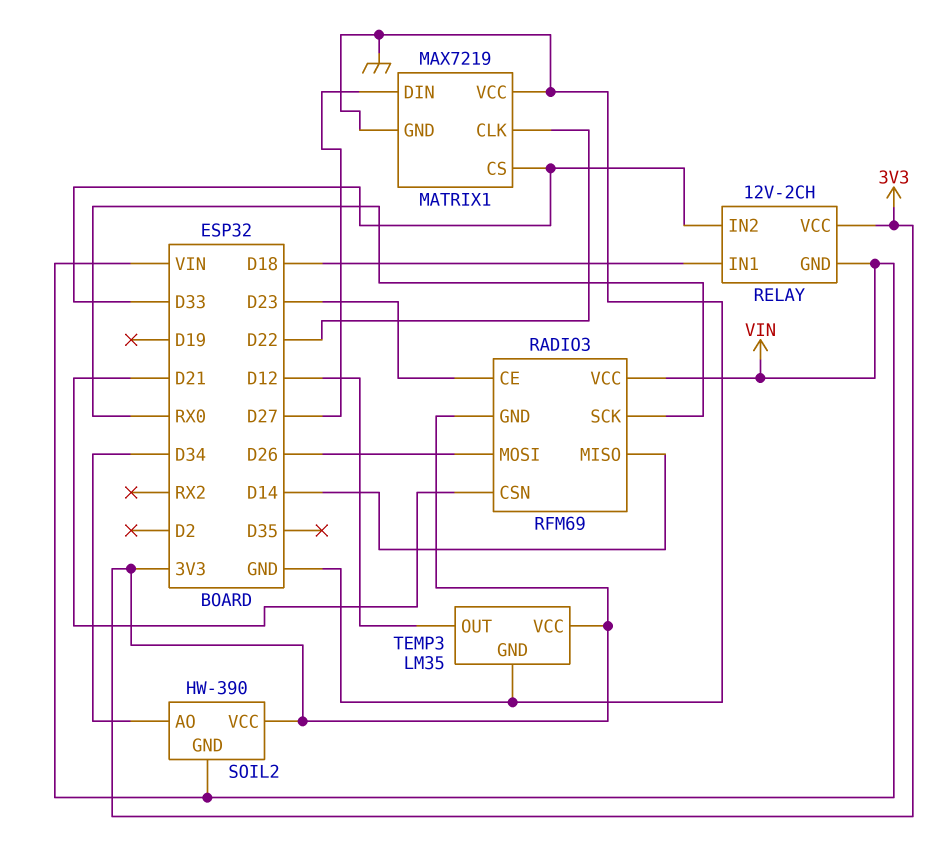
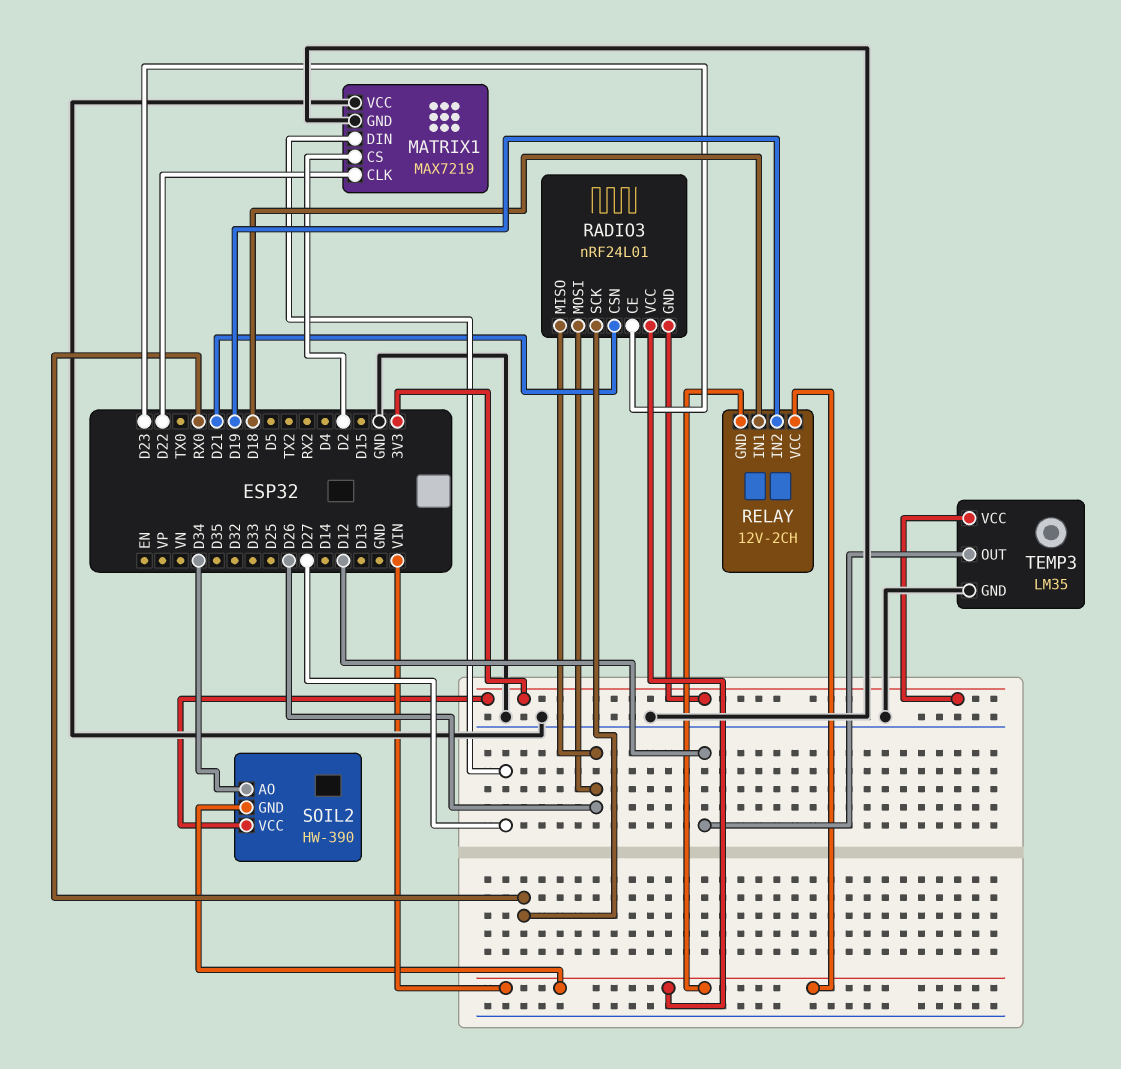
MATRIX1 pin CS: D33 -> D2
RADIO3: RFM69 -> nRF24L01
RADIO3 pin MISO: D14 -> D26
RELAY pin IN2: D33 -> D19
RELAY pin VCC: 3V3 -> VIN

